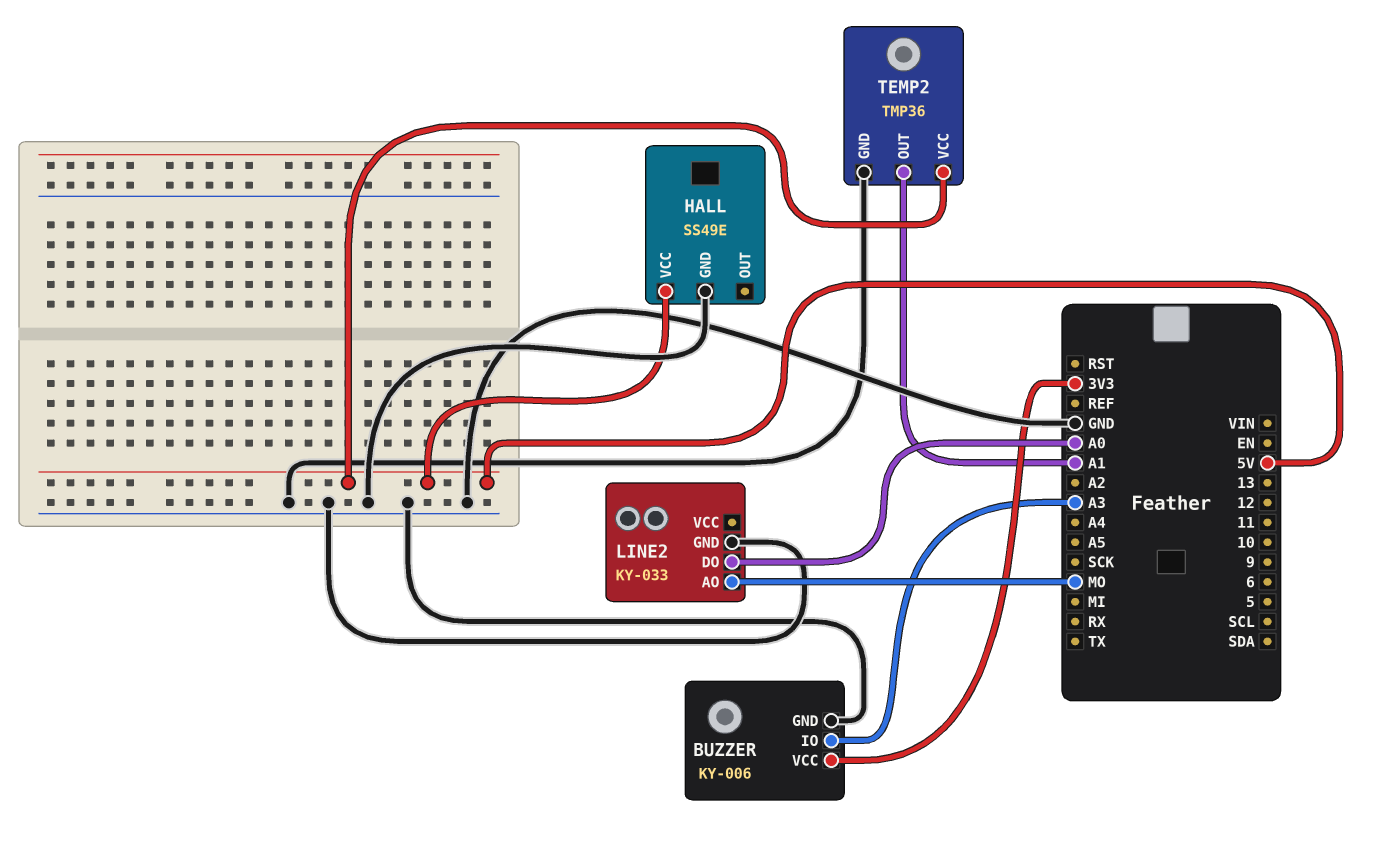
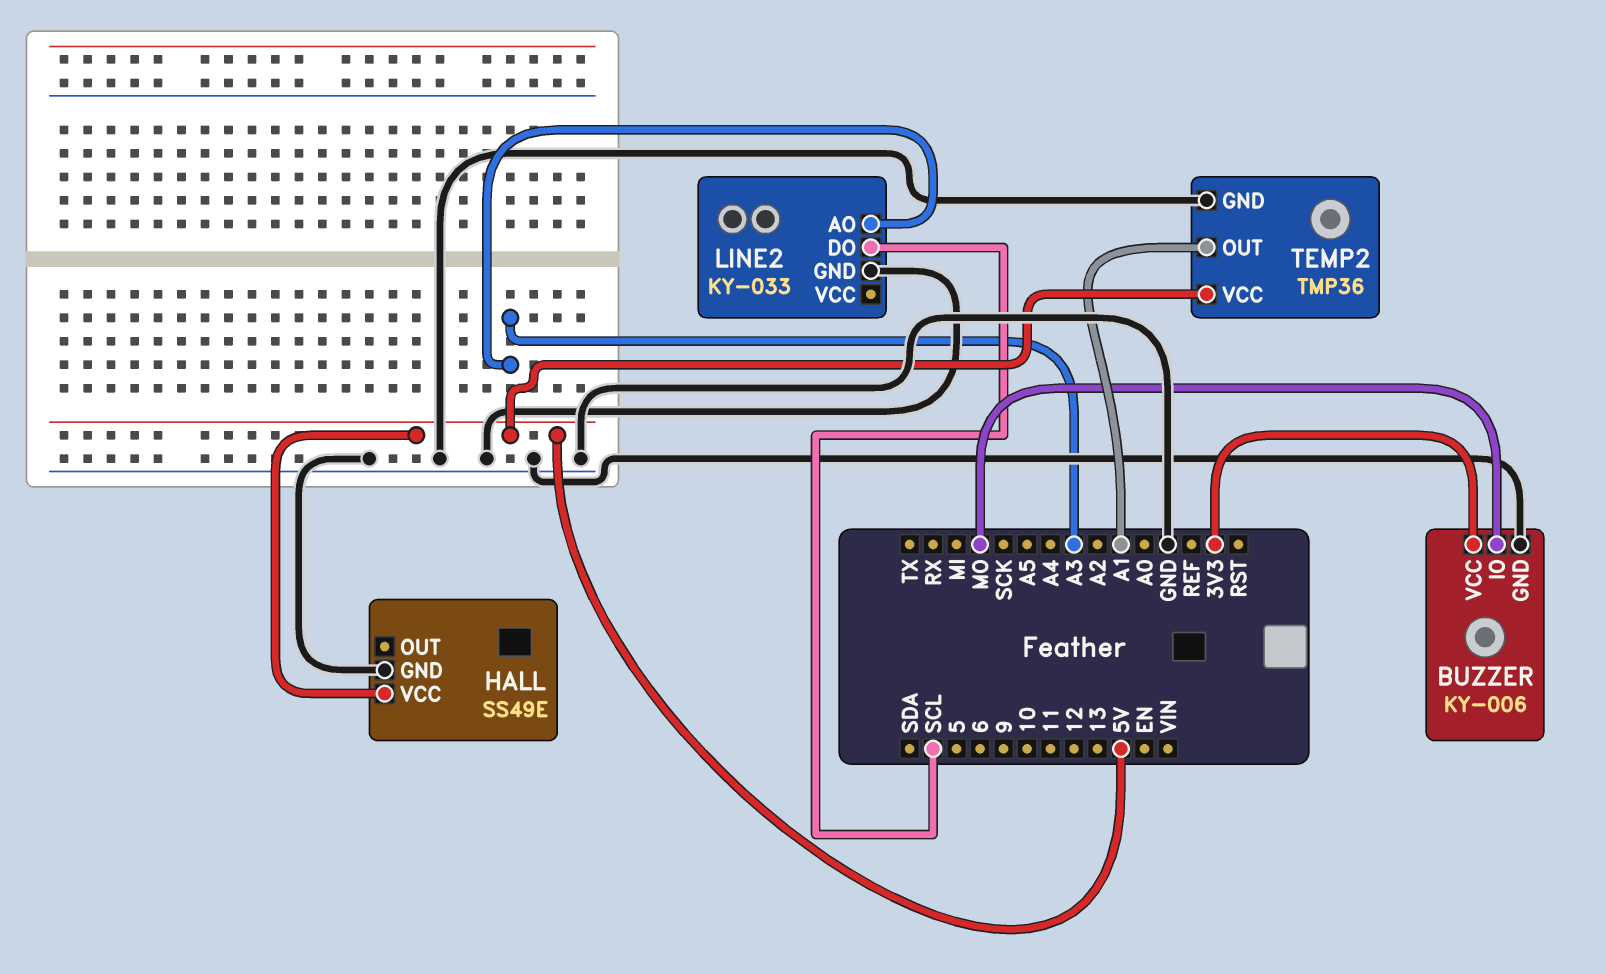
BUZZER pin IO: A3 -> MO
LINE2 pin AO: MO -> A3
LINE2 pin DO: A0 -> SCL

